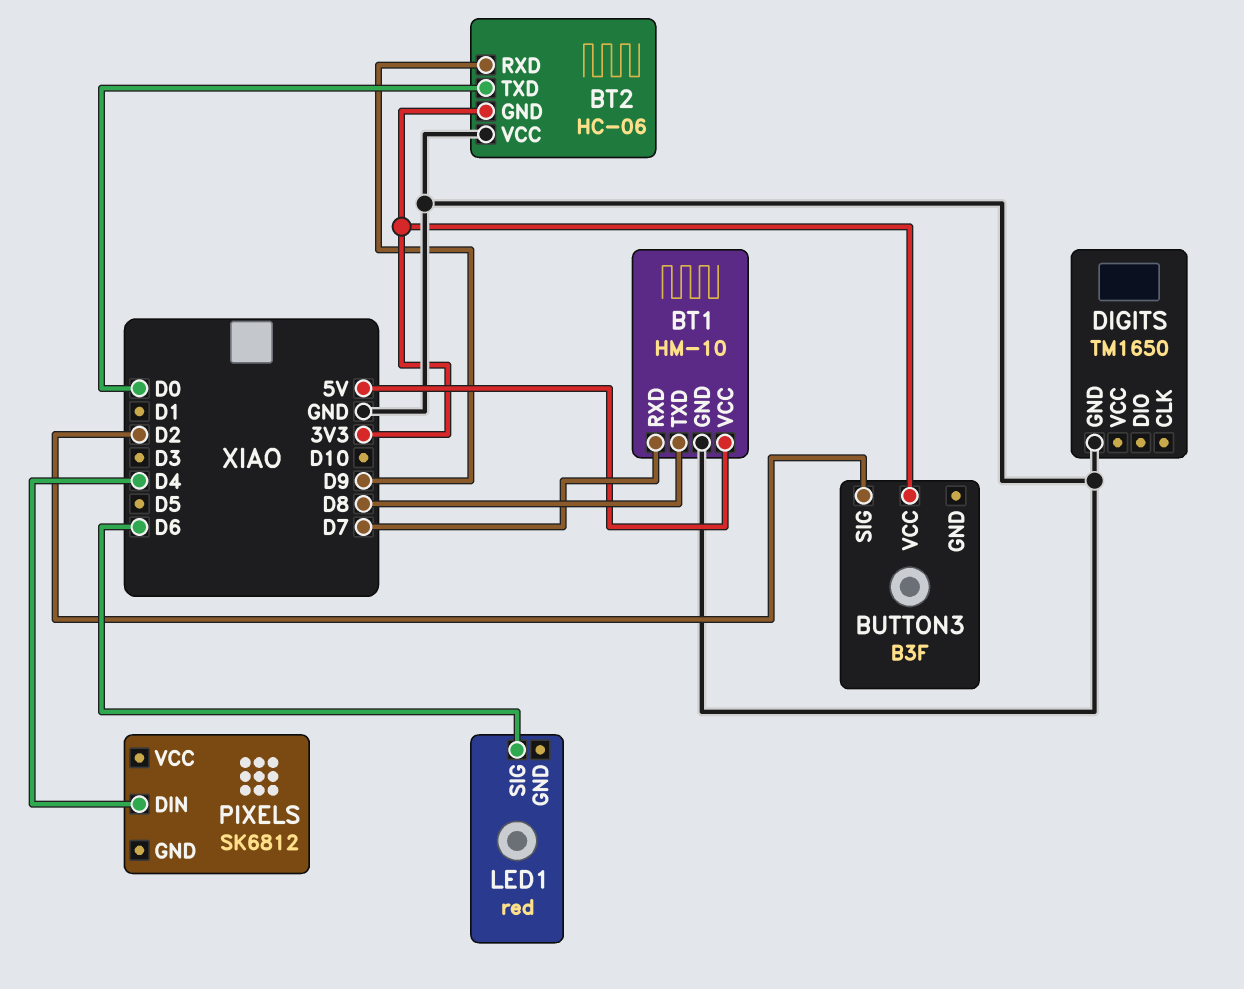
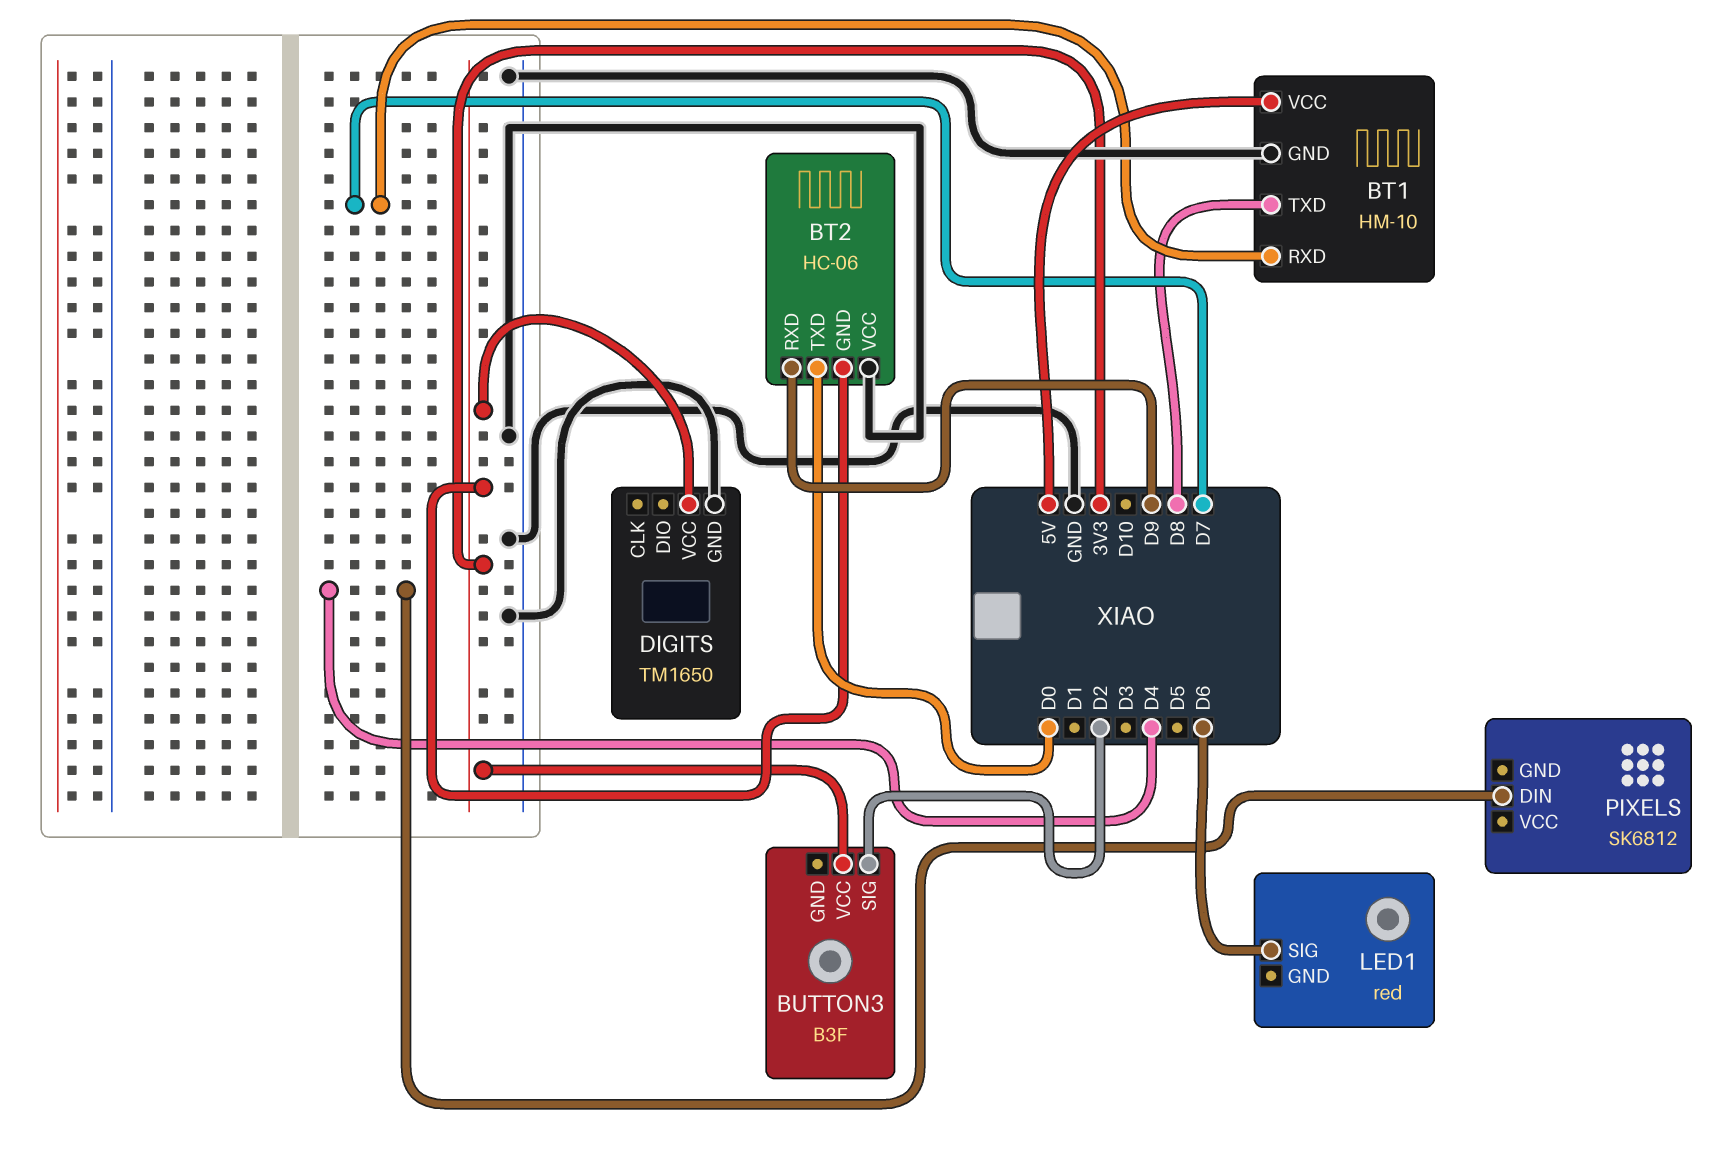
DIGITS pin VCC: none -> 3V3

